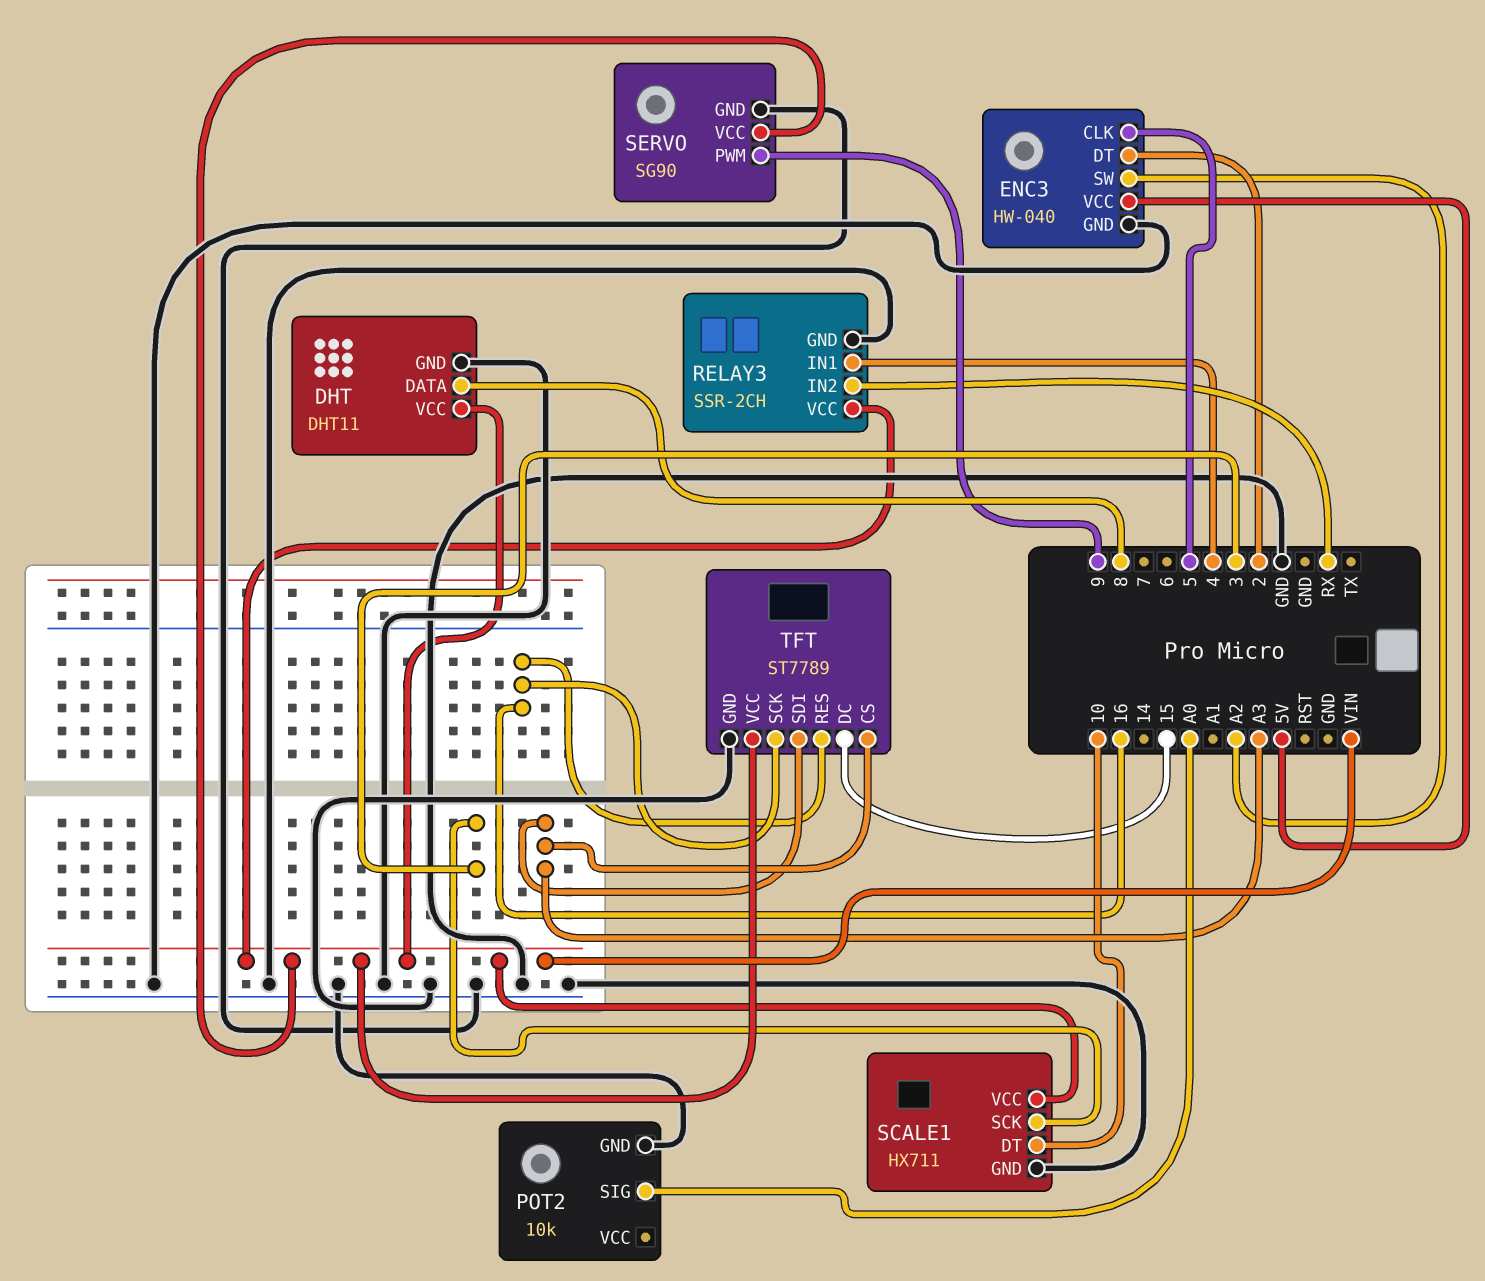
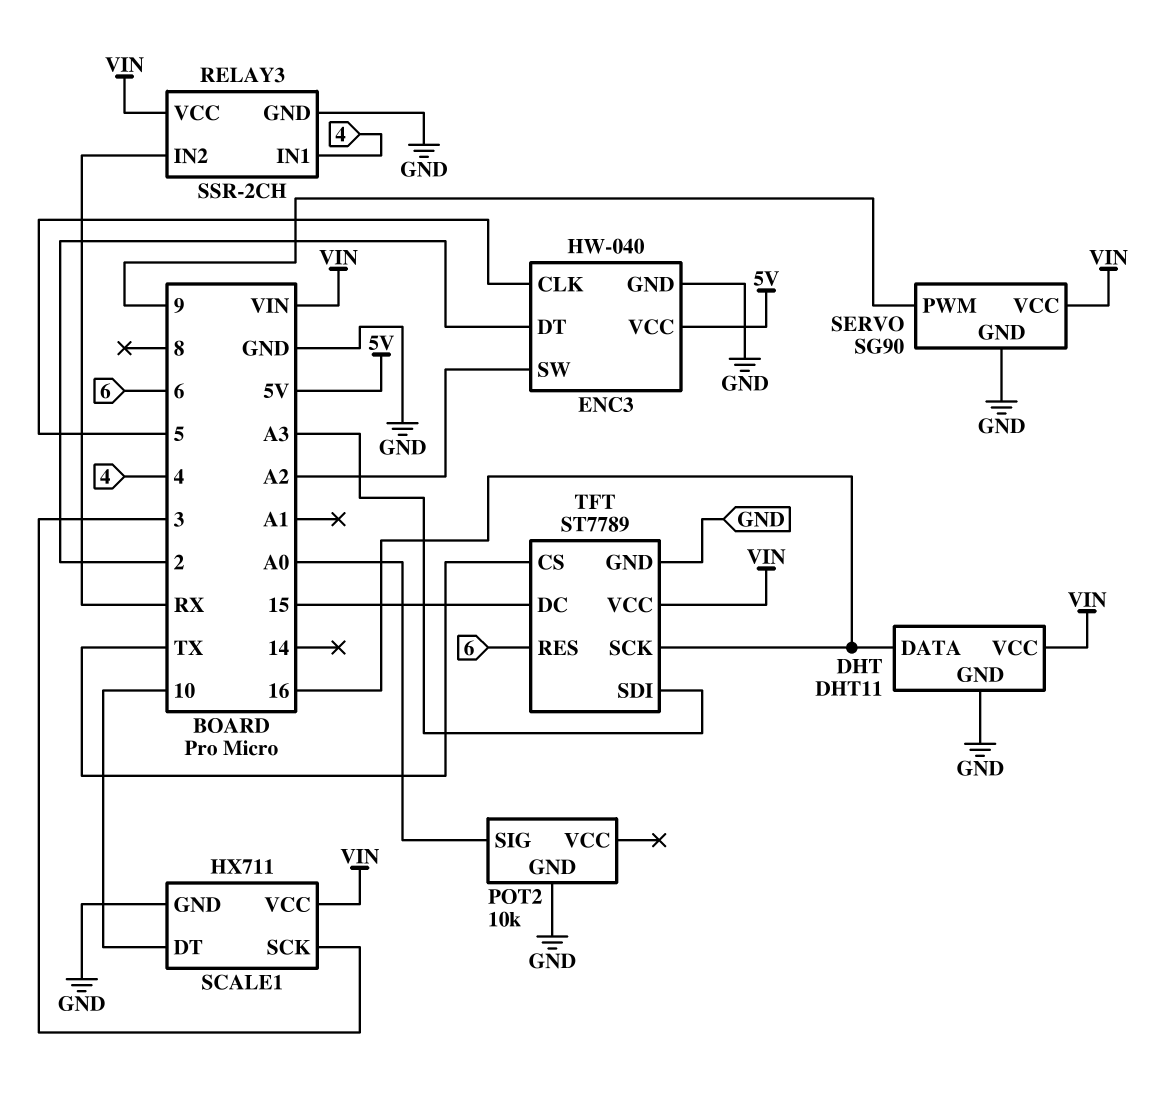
DHT pin DATA: 8 -> 16
TFT pin CS: A3 -> TX
TFT pin RES: 16 -> 6

